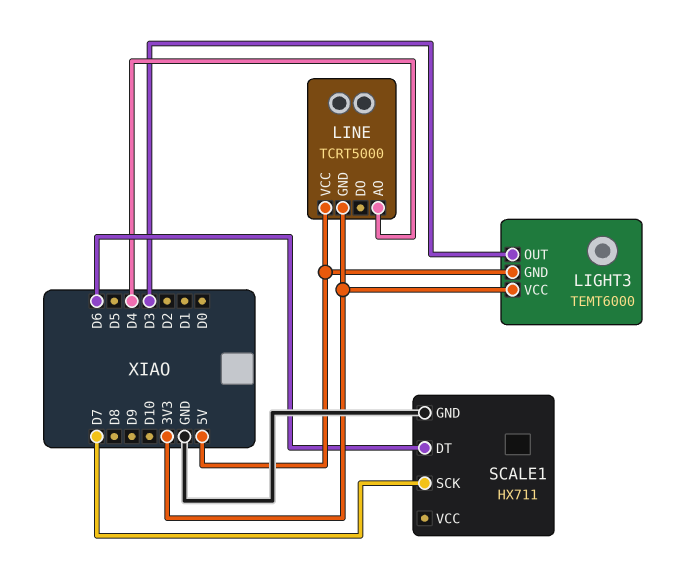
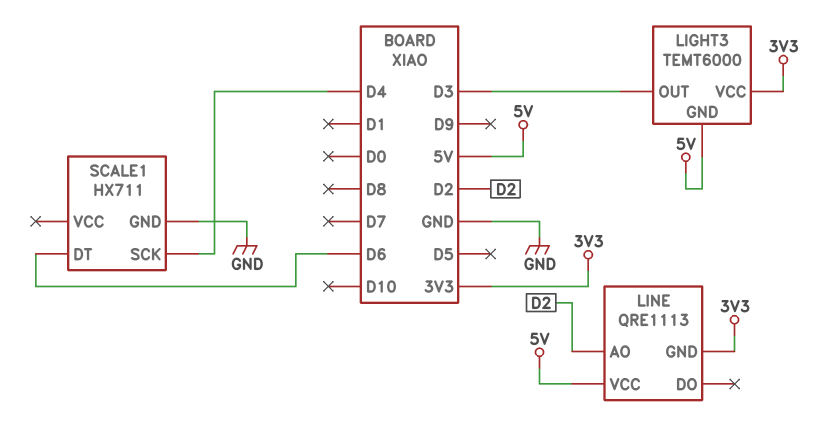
LINE: TCRT5000 -> QRE1113
LINE pin AO: D4 -> D2
SCALE1 pin SCK: D7 -> D4

